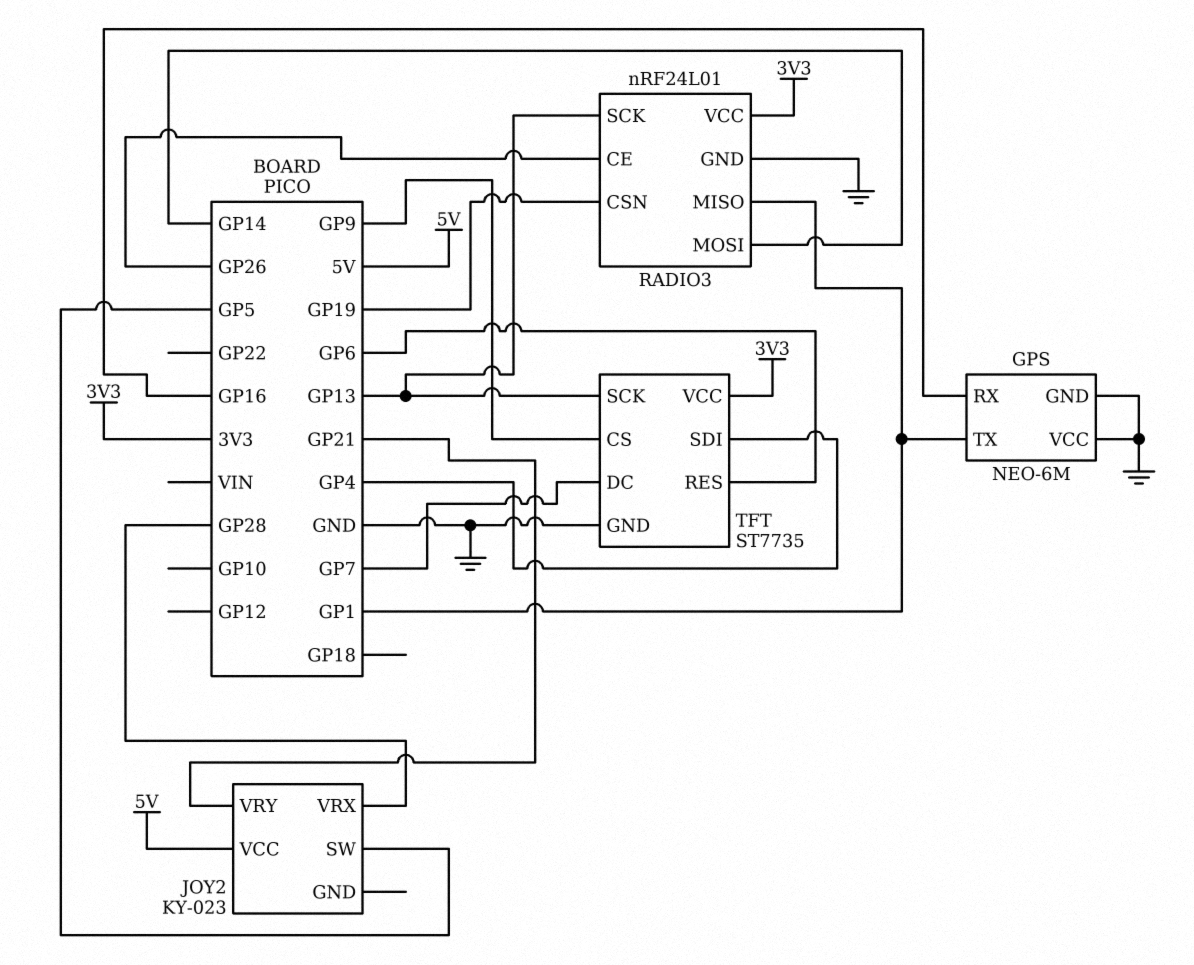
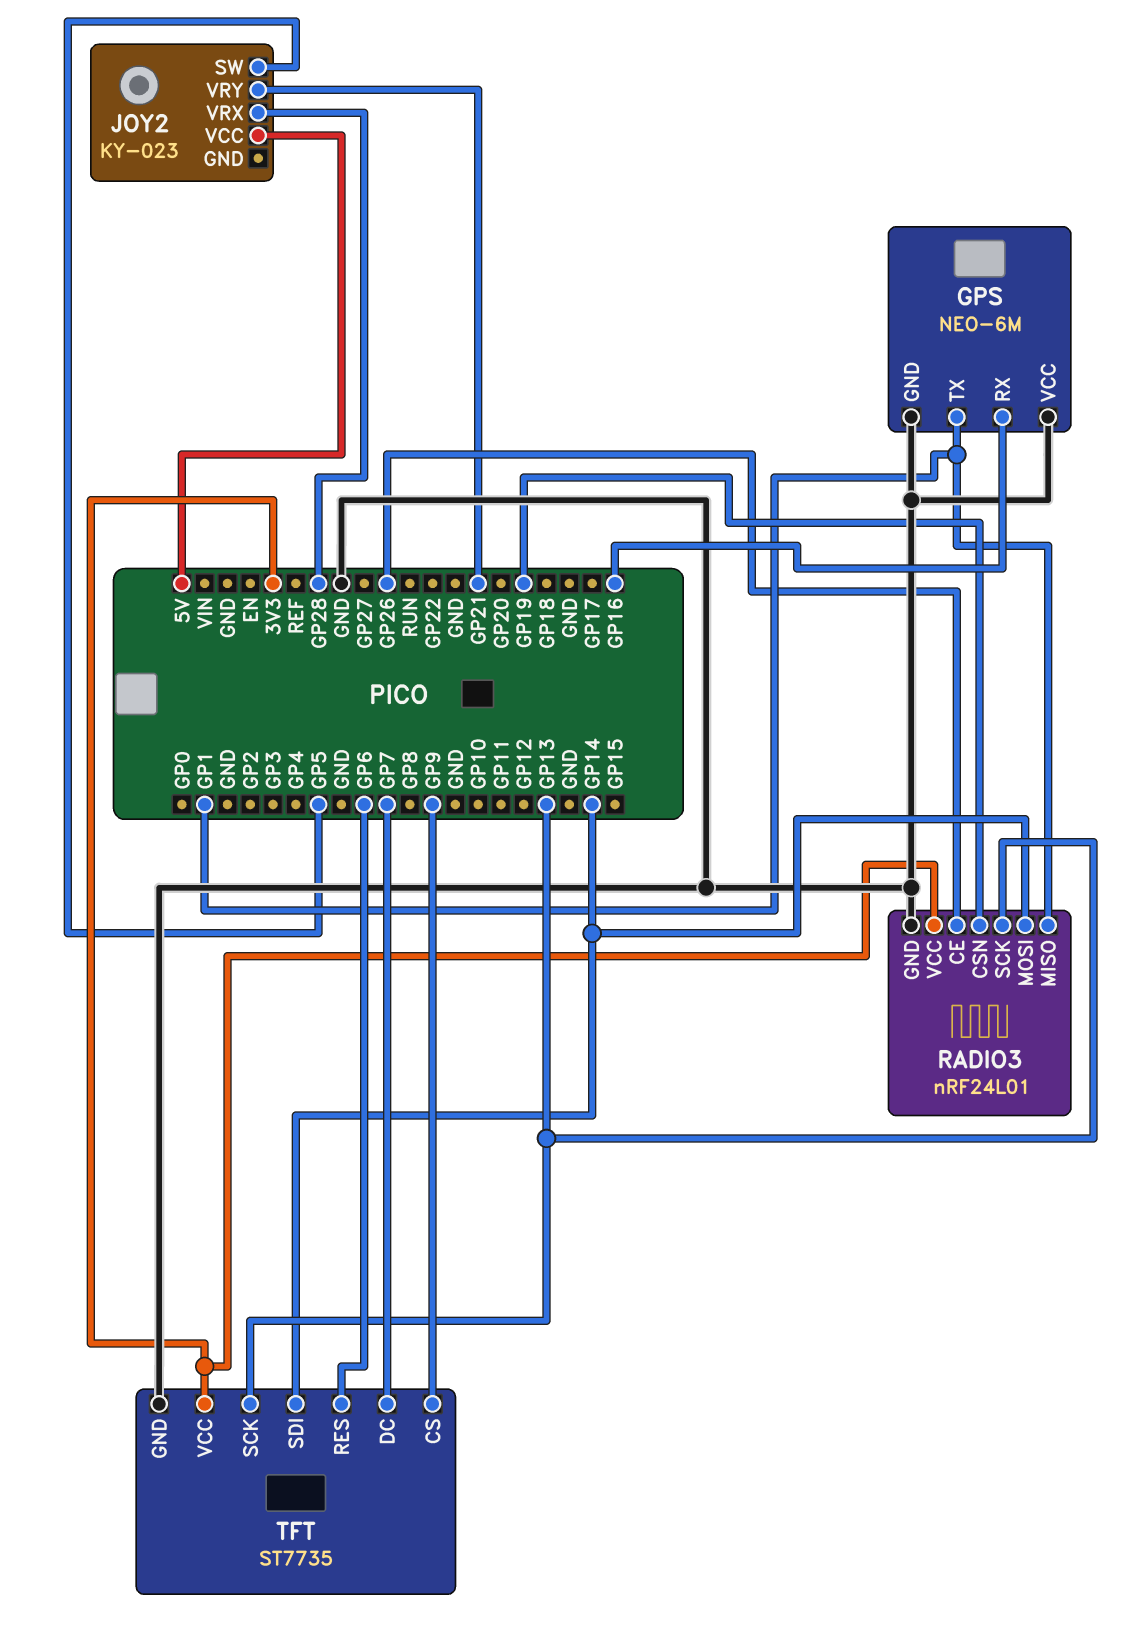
TFT pin SDI: GP4 -> GP14

